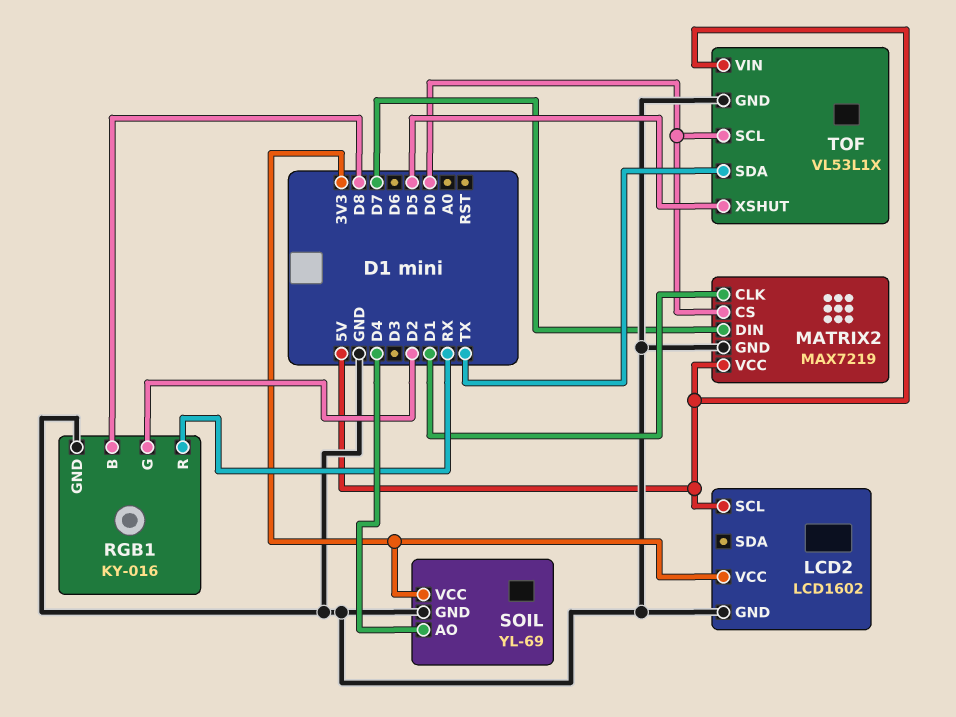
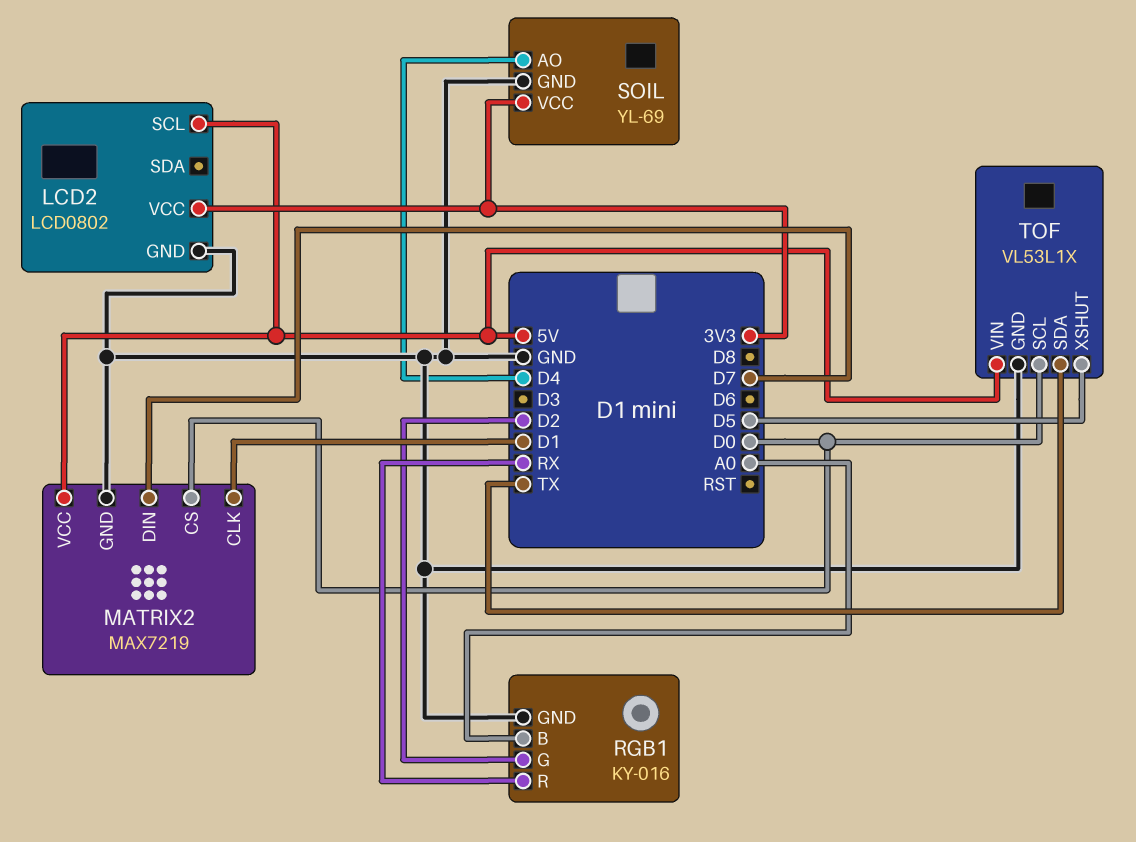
LCD2: LCD1602 -> LCD0802
RGB1 pin B: D8 -> A0

